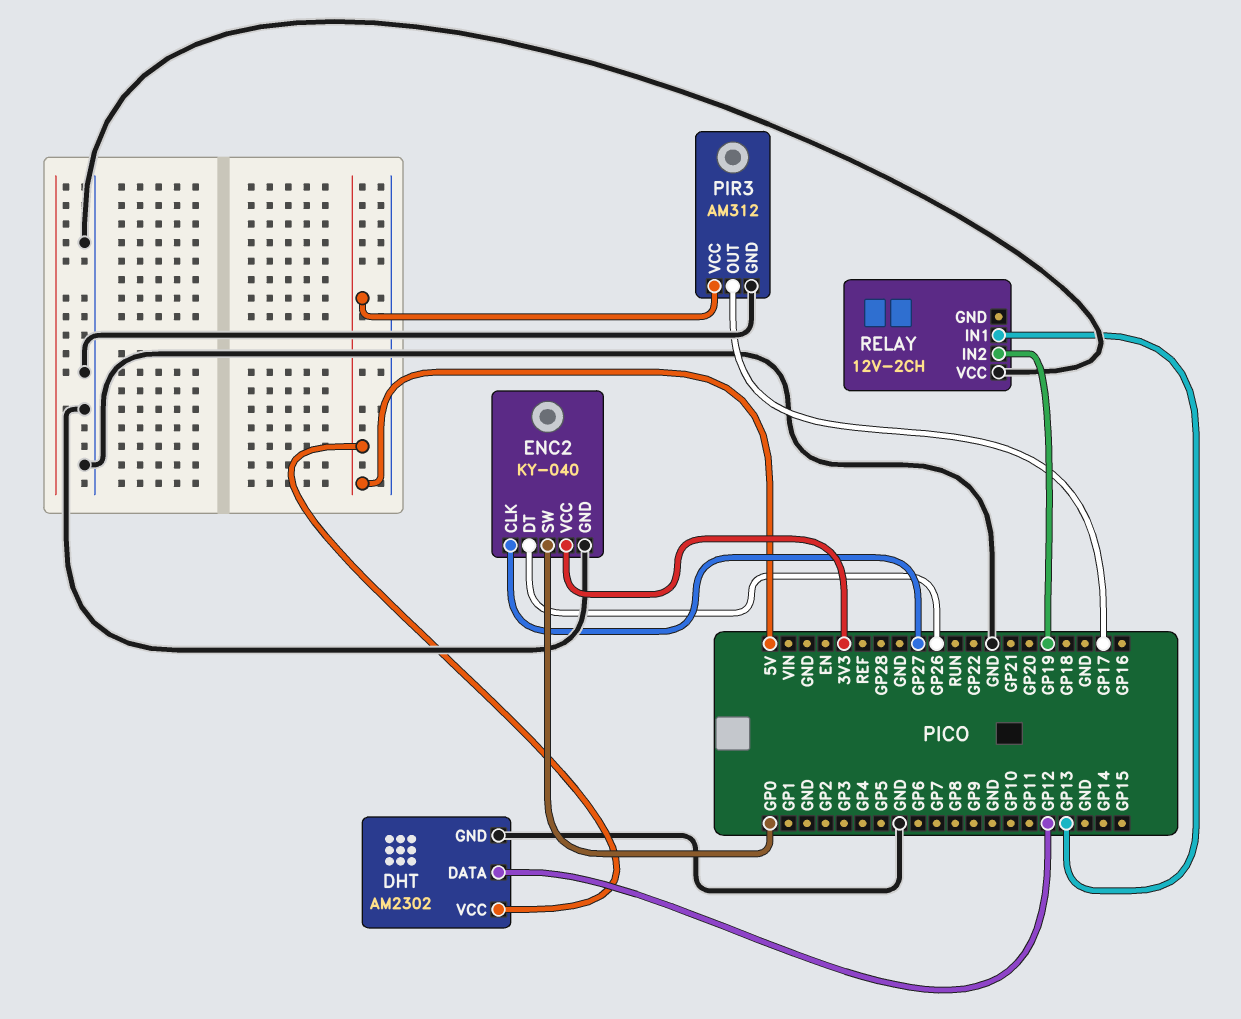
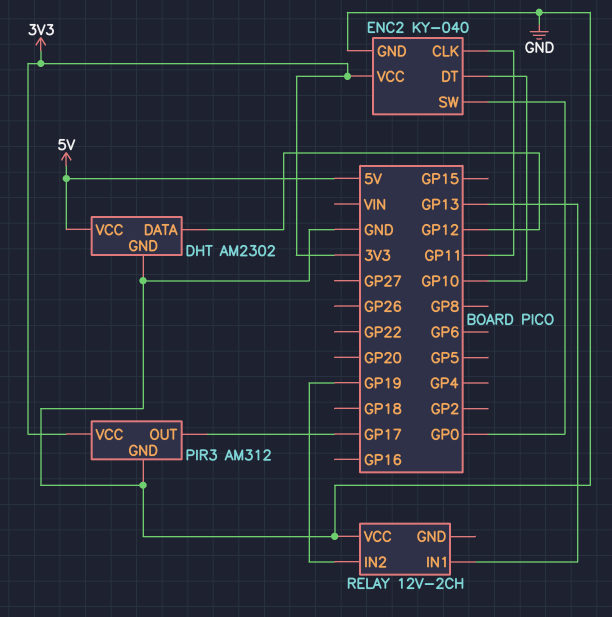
ENC2 pin CLK: GP27 -> GP11
ENC2 pin DT: GP26 -> GP10
PIR3 pin VCC: 5V -> 3V3

